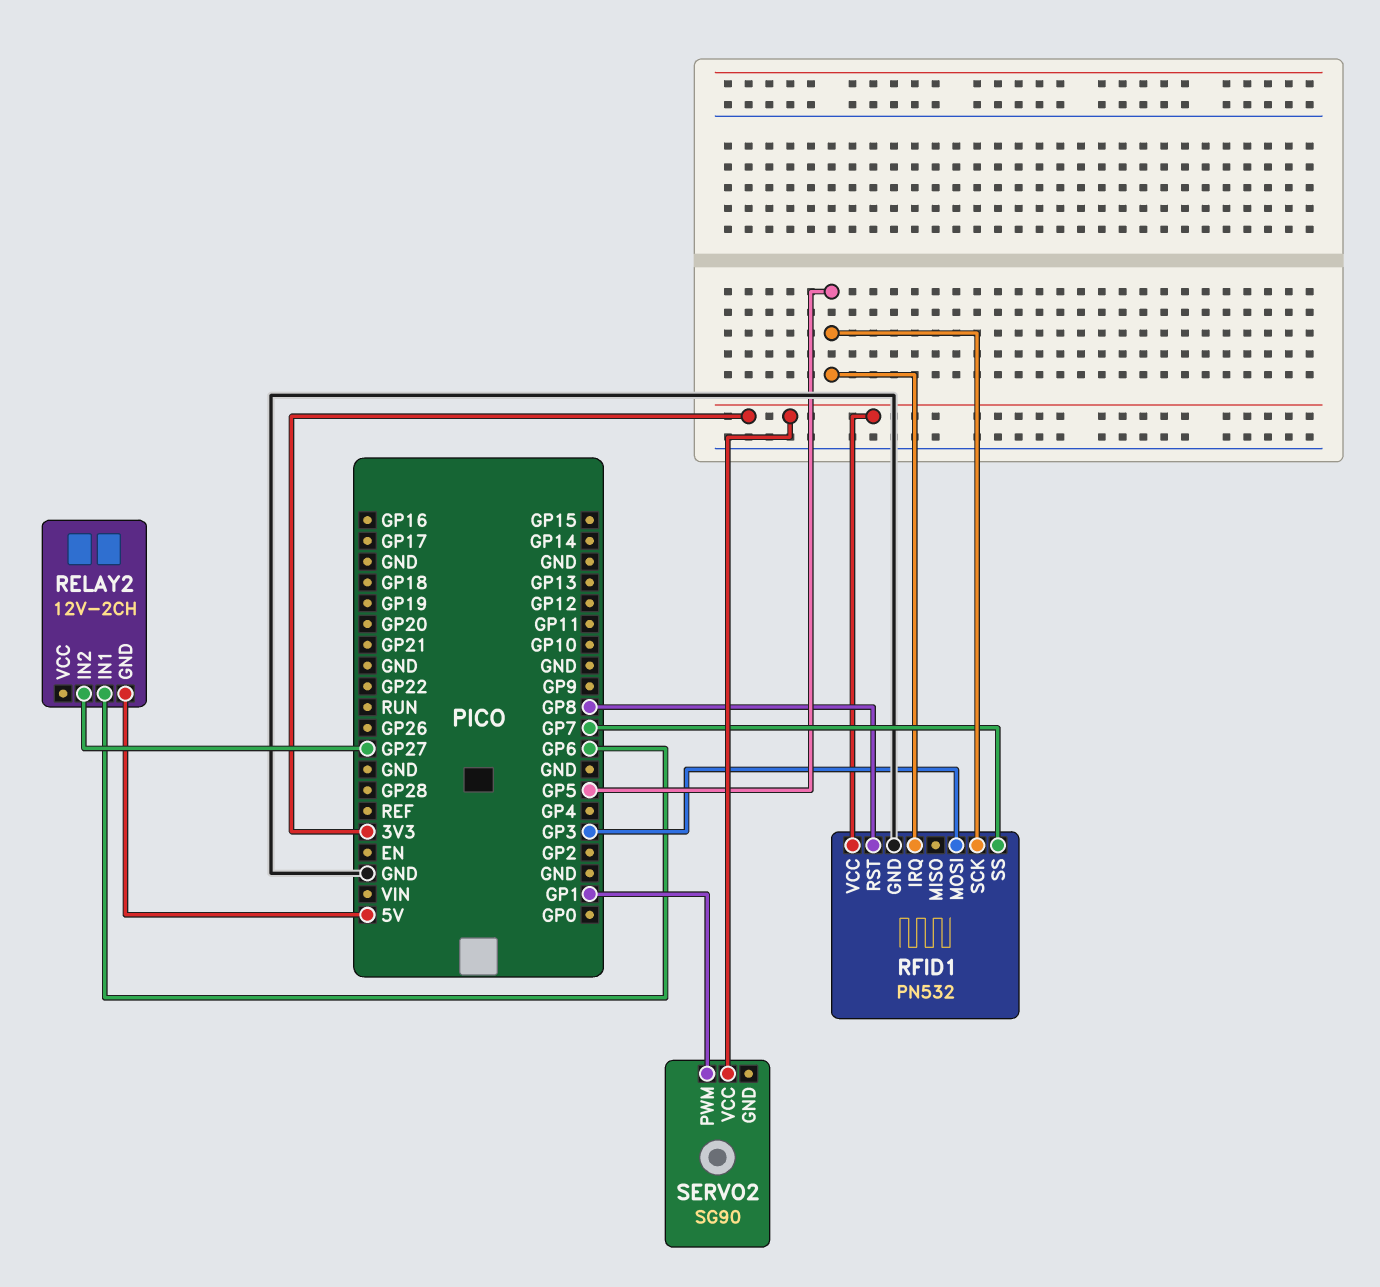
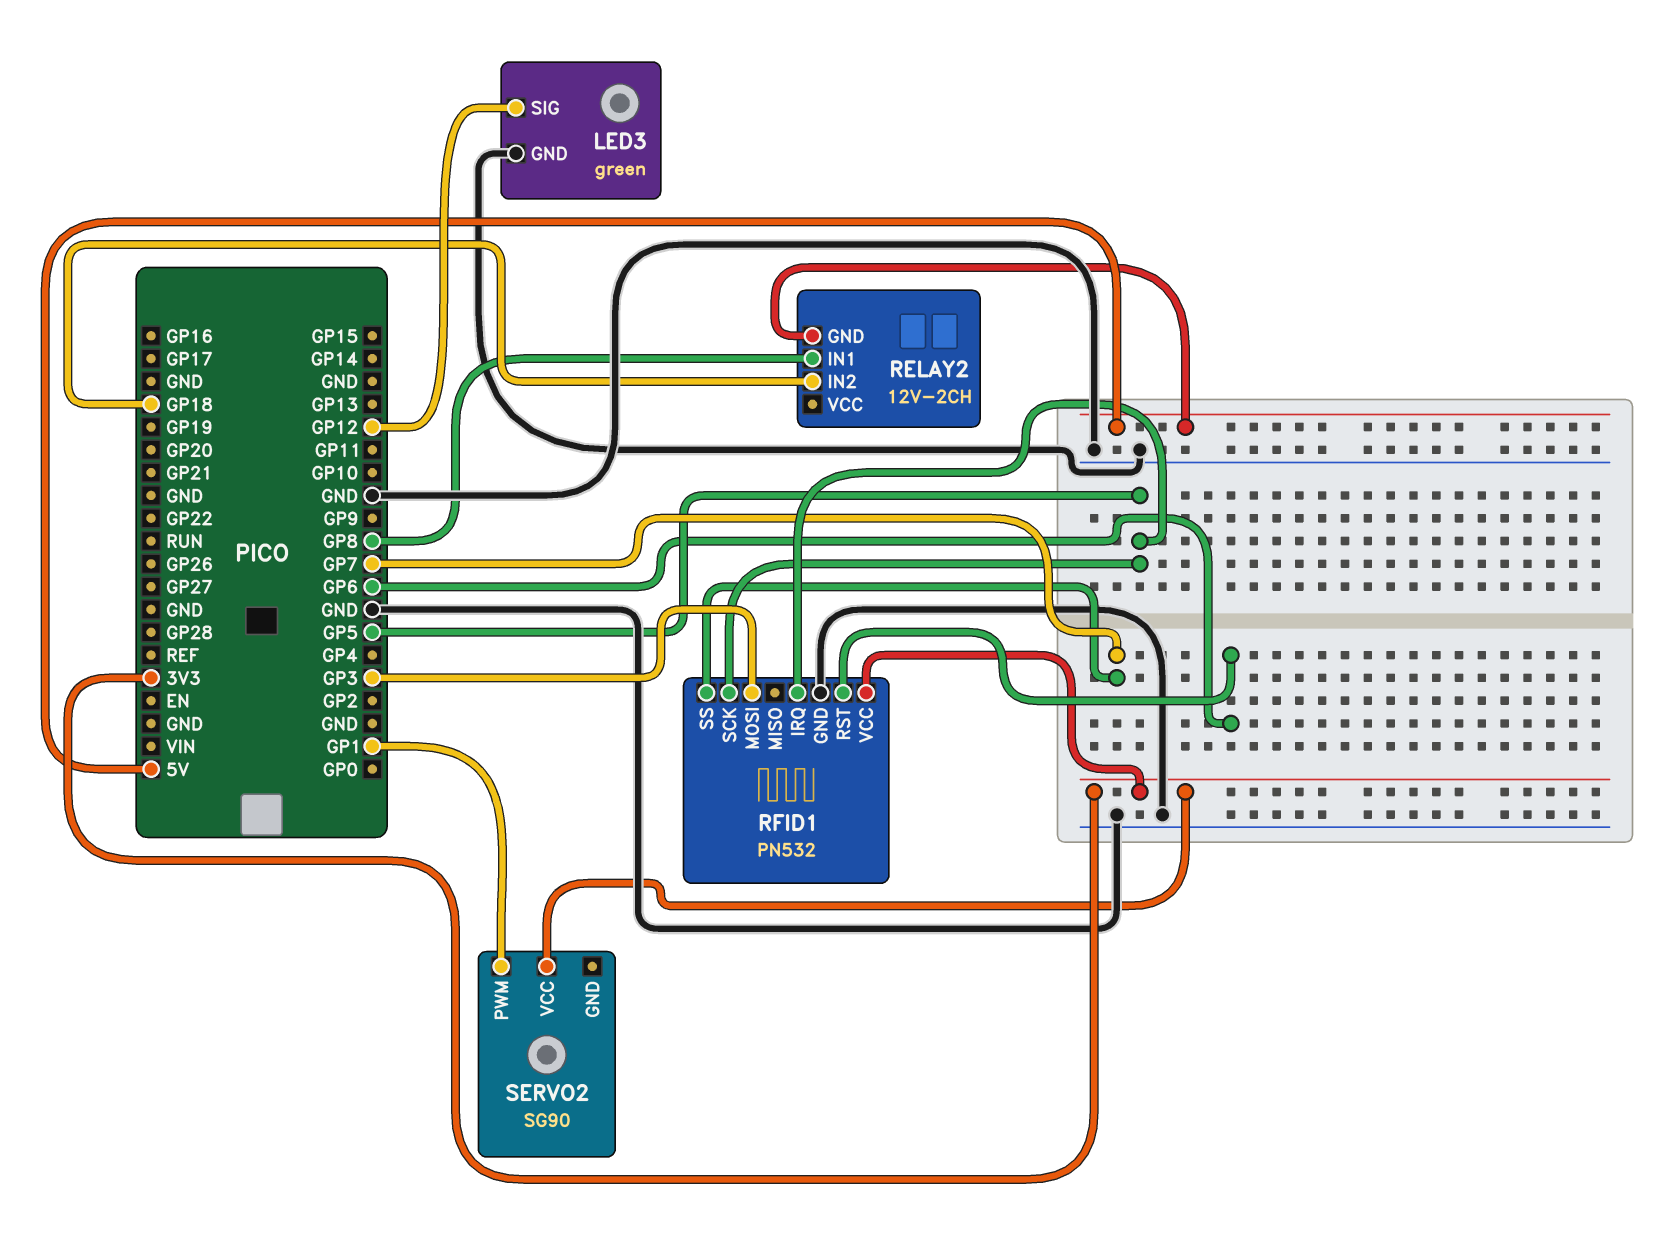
LED3: none -> green
LED3 pin GND: none -> GND
LED3 pin SIG: none -> GP12
RELAY2 pin IN1: GP6 -> GP8
RELAY2 pin IN2: GP27 -> GP18
RFID1 pin RST: GP8 -> GP6

